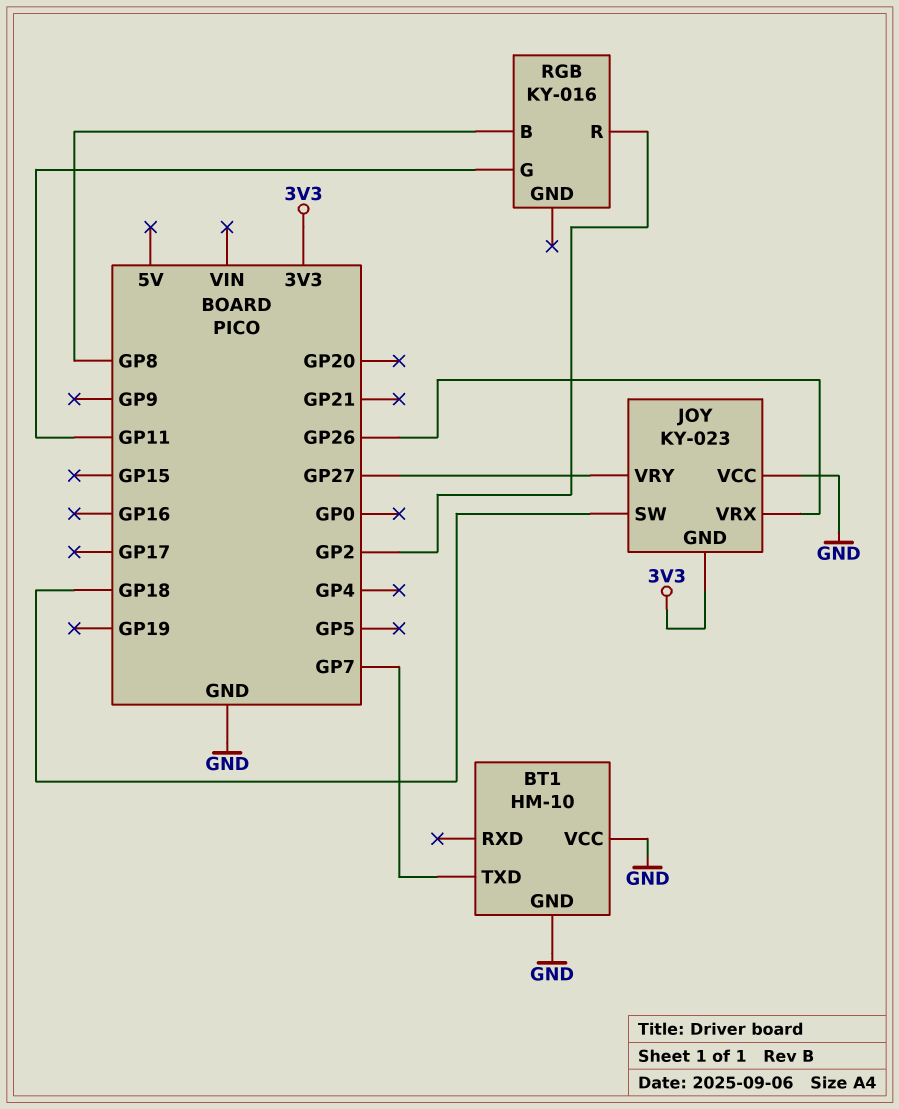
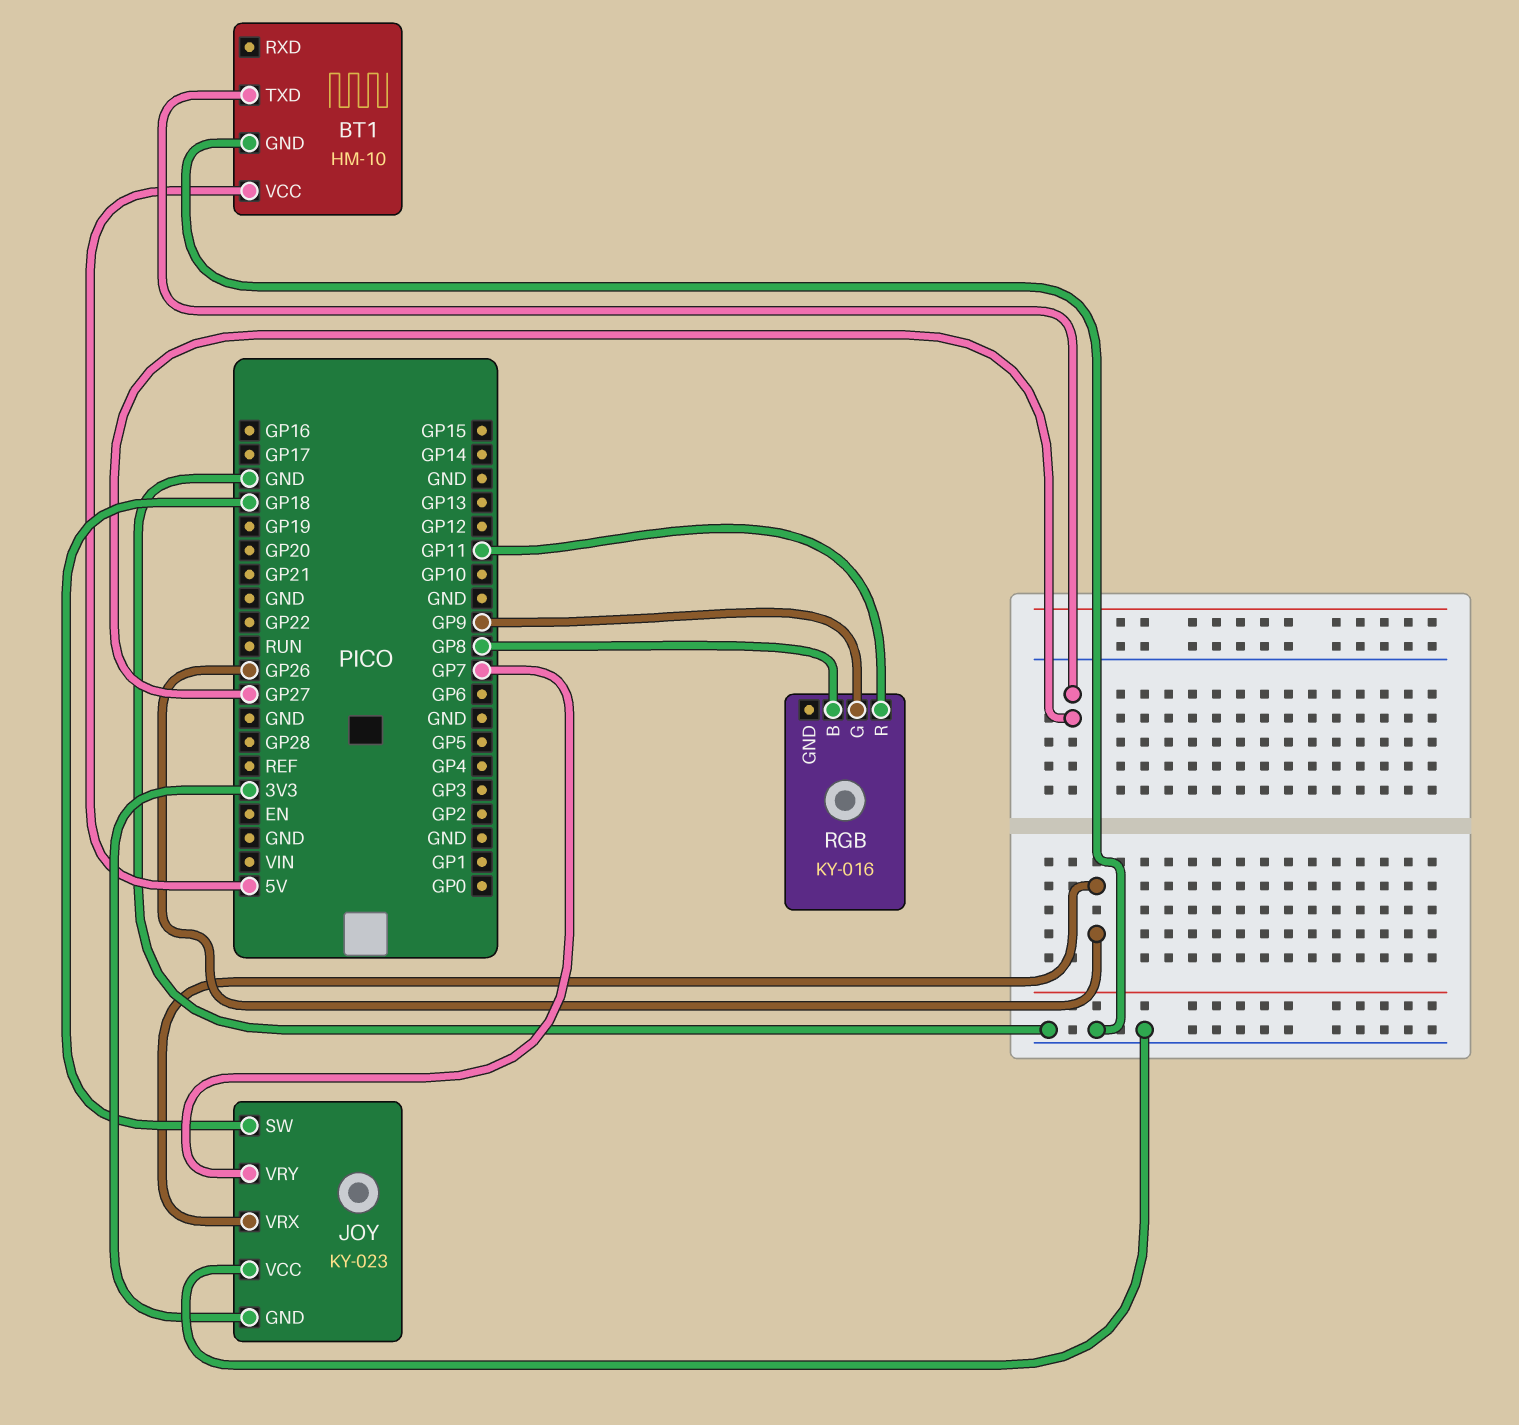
BT1 pin TXD: GP7 -> GP27
BT1 pin VCC: GND -> 5V
JOY pin VRY: GP27 -> GP7
RGB pin G: GP11 -> GP9
RGB pin R: GP2 -> GP11

